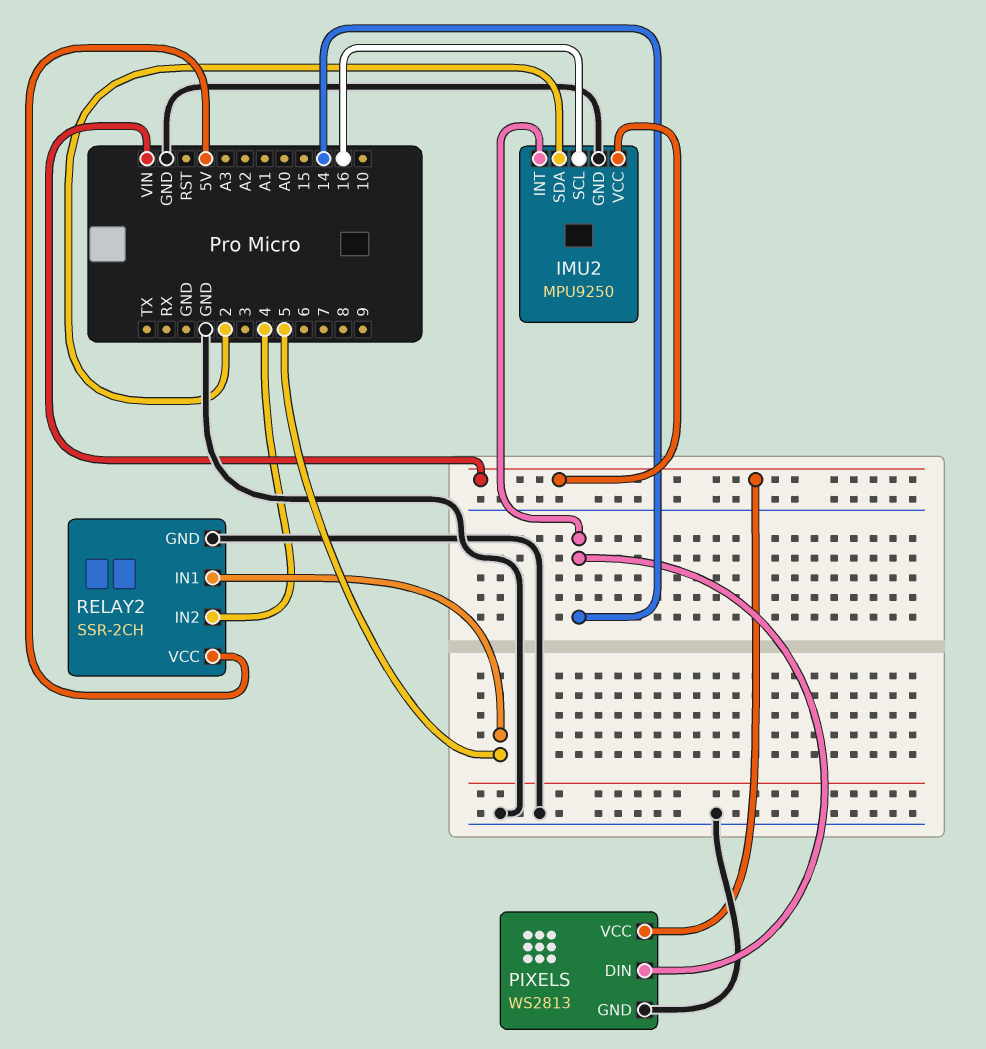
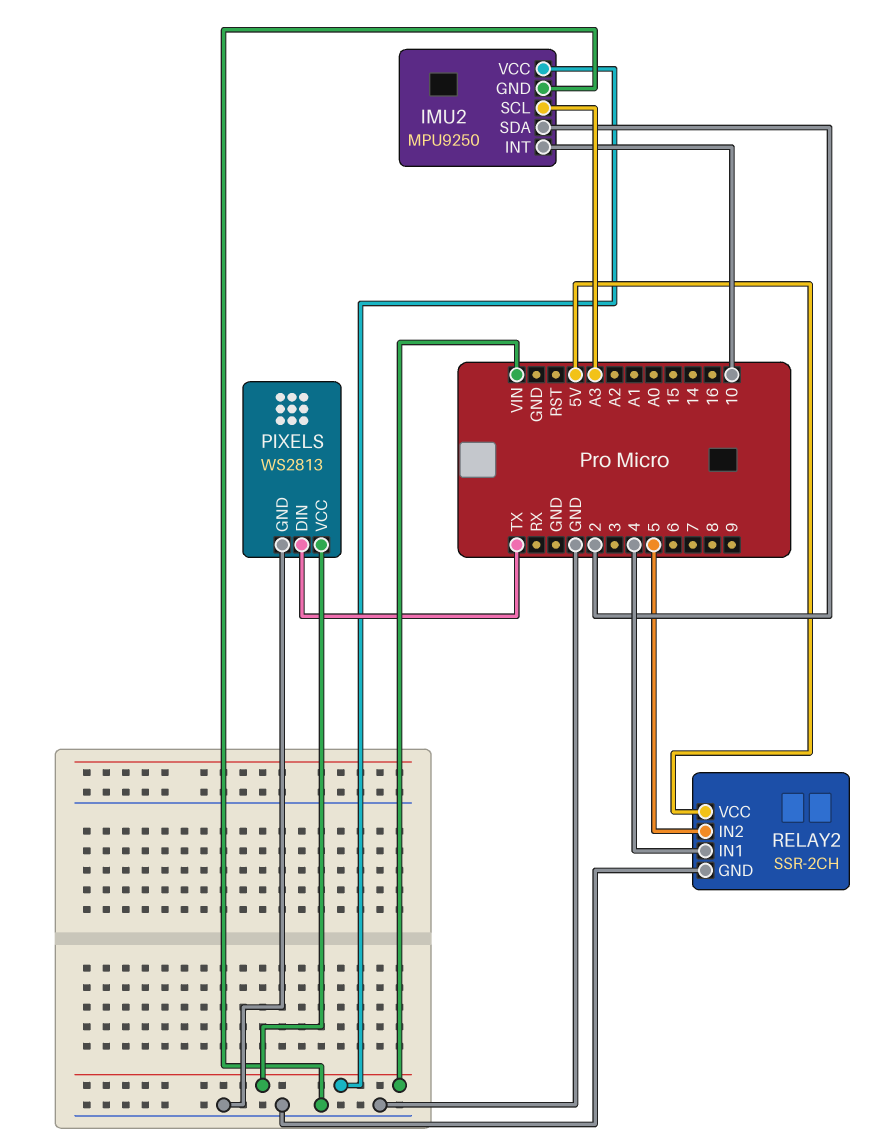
IMU2 pin INT: 14 -> 10
IMU2 pin SCL: 16 -> A3
PIXELS pin DIN: 14 -> TX
RELAY2 pin IN1: 5 -> 4
RELAY2 pin IN2: 4 -> 5

